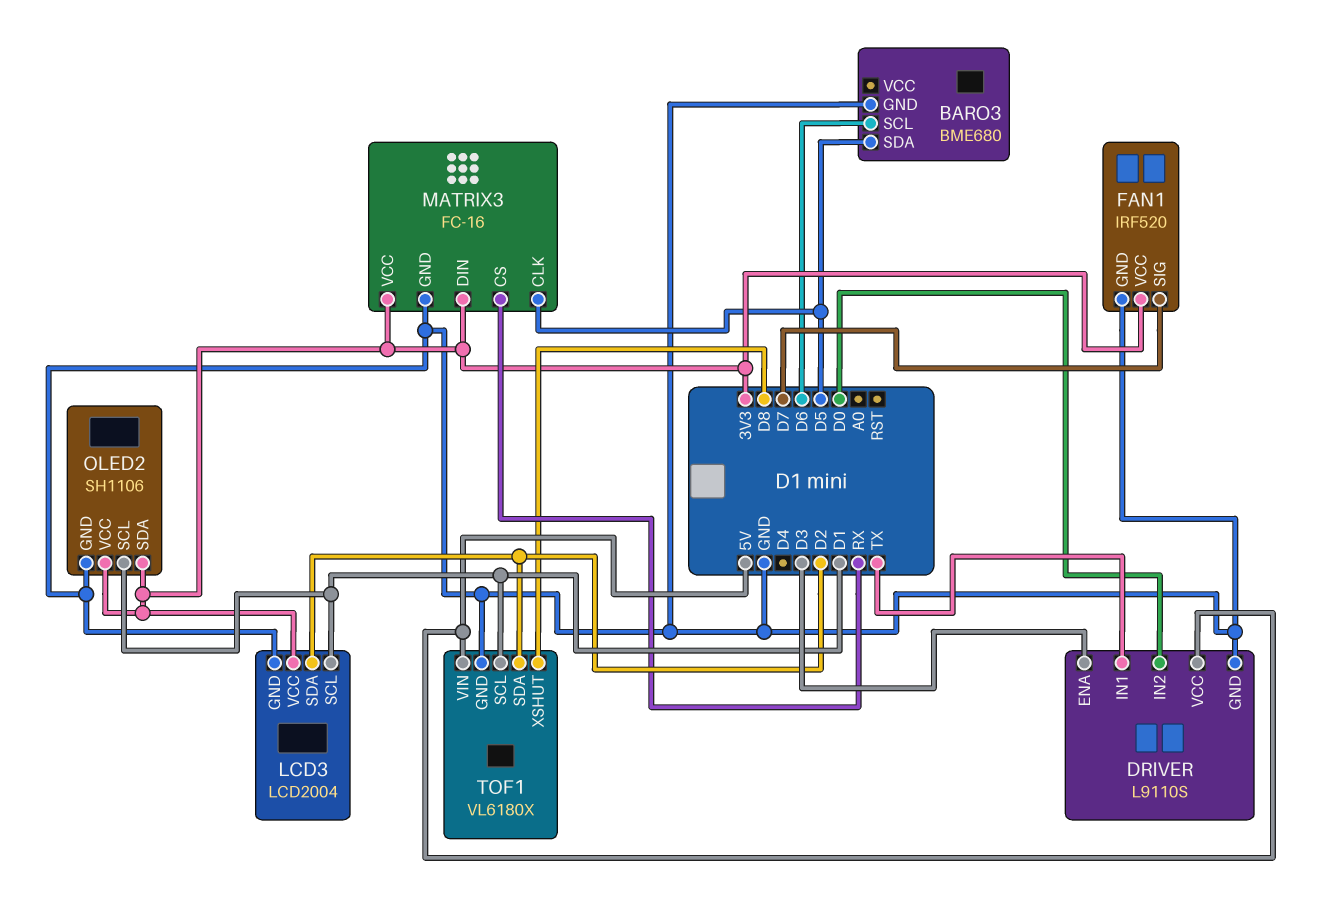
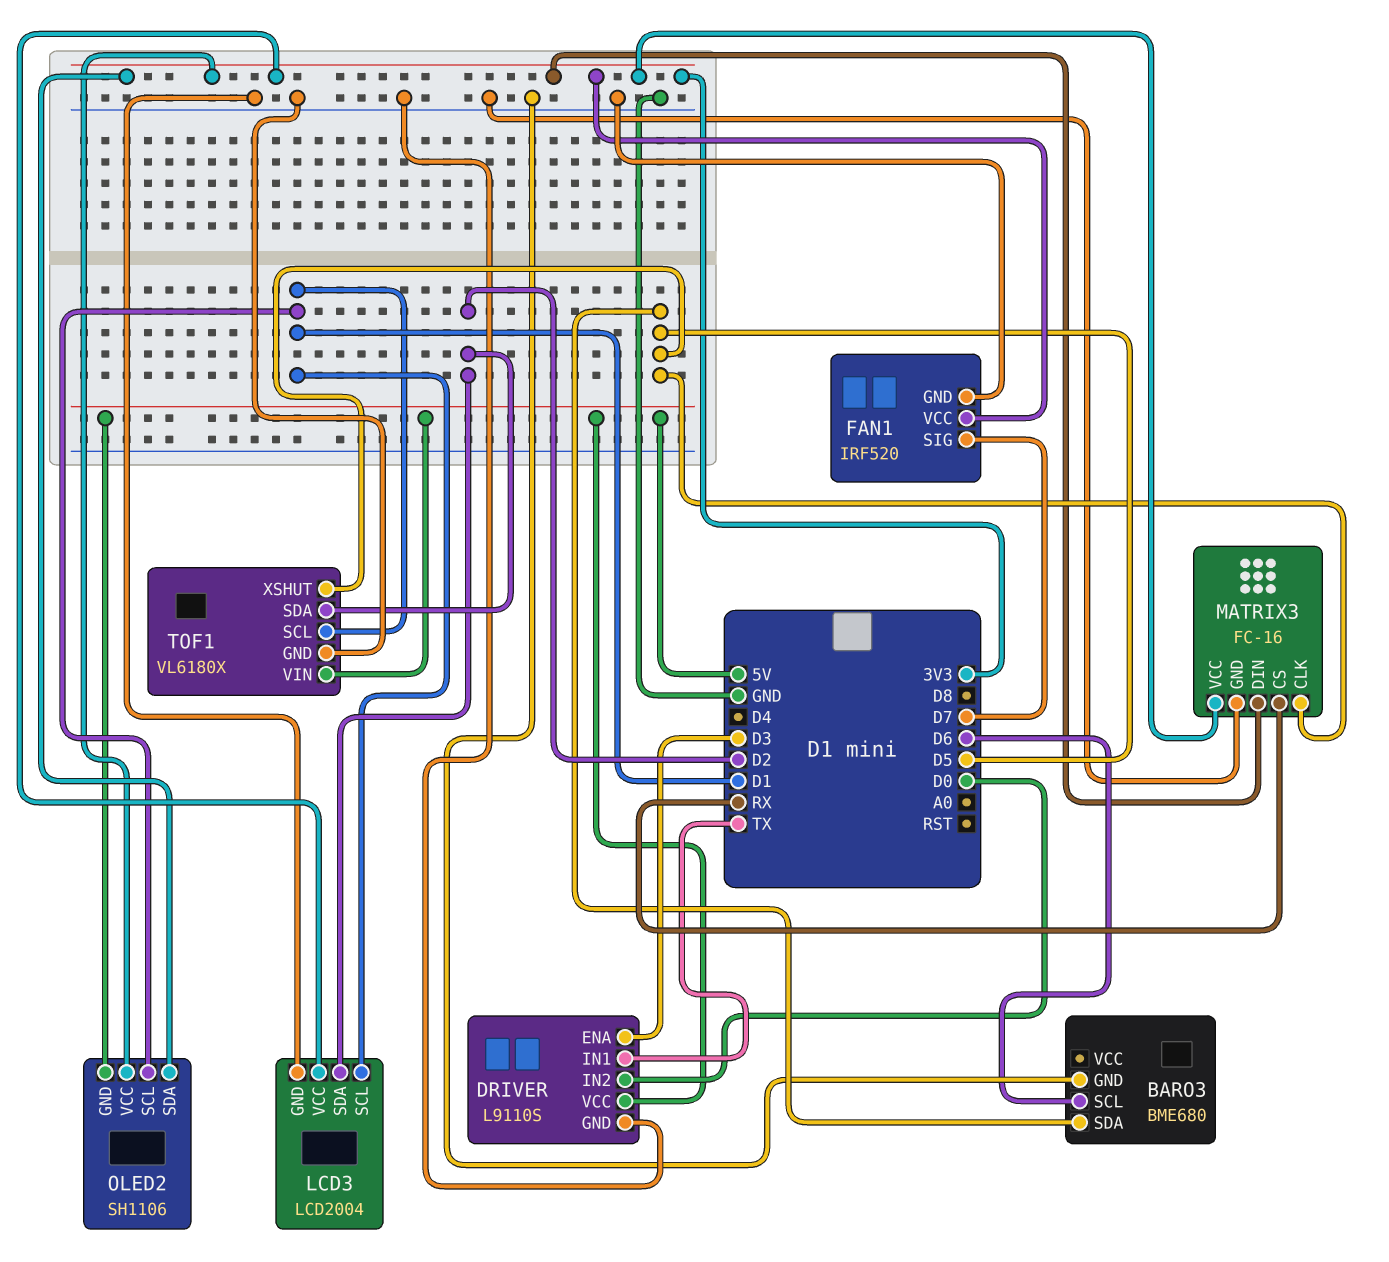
OLED2 pin GND: GND -> 5V
TOF1 pin XSHUT: D8 -> D5

